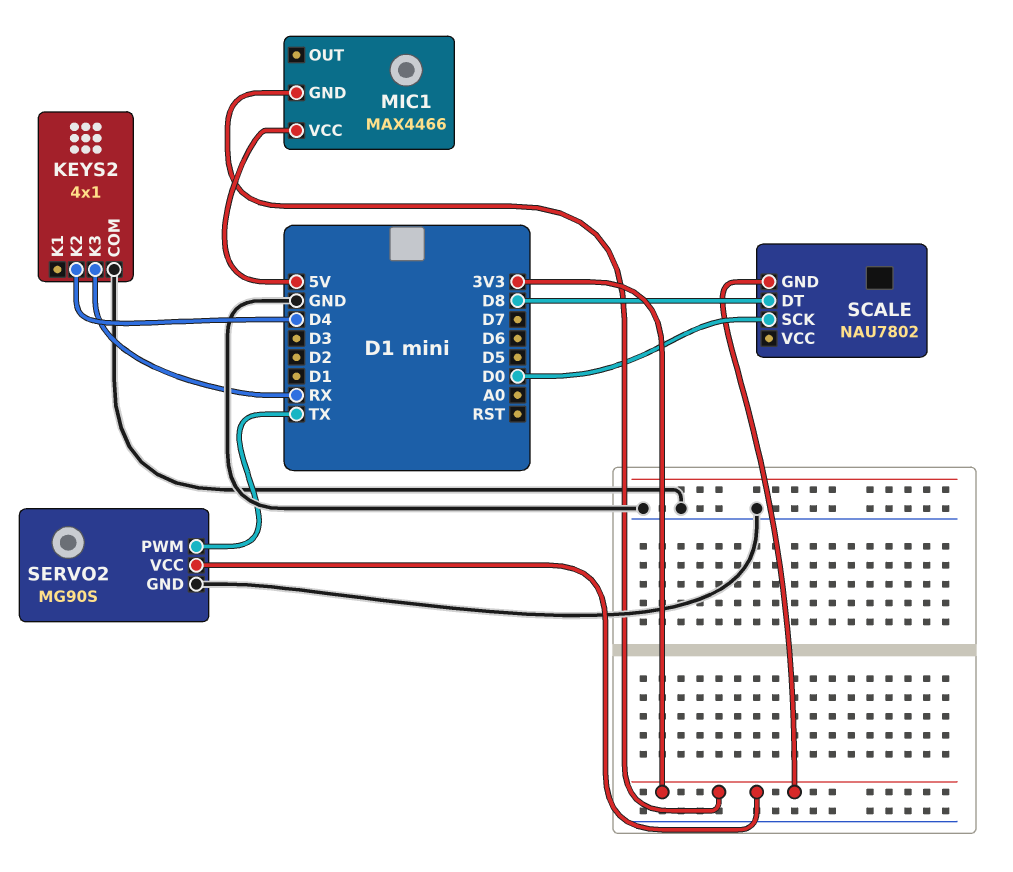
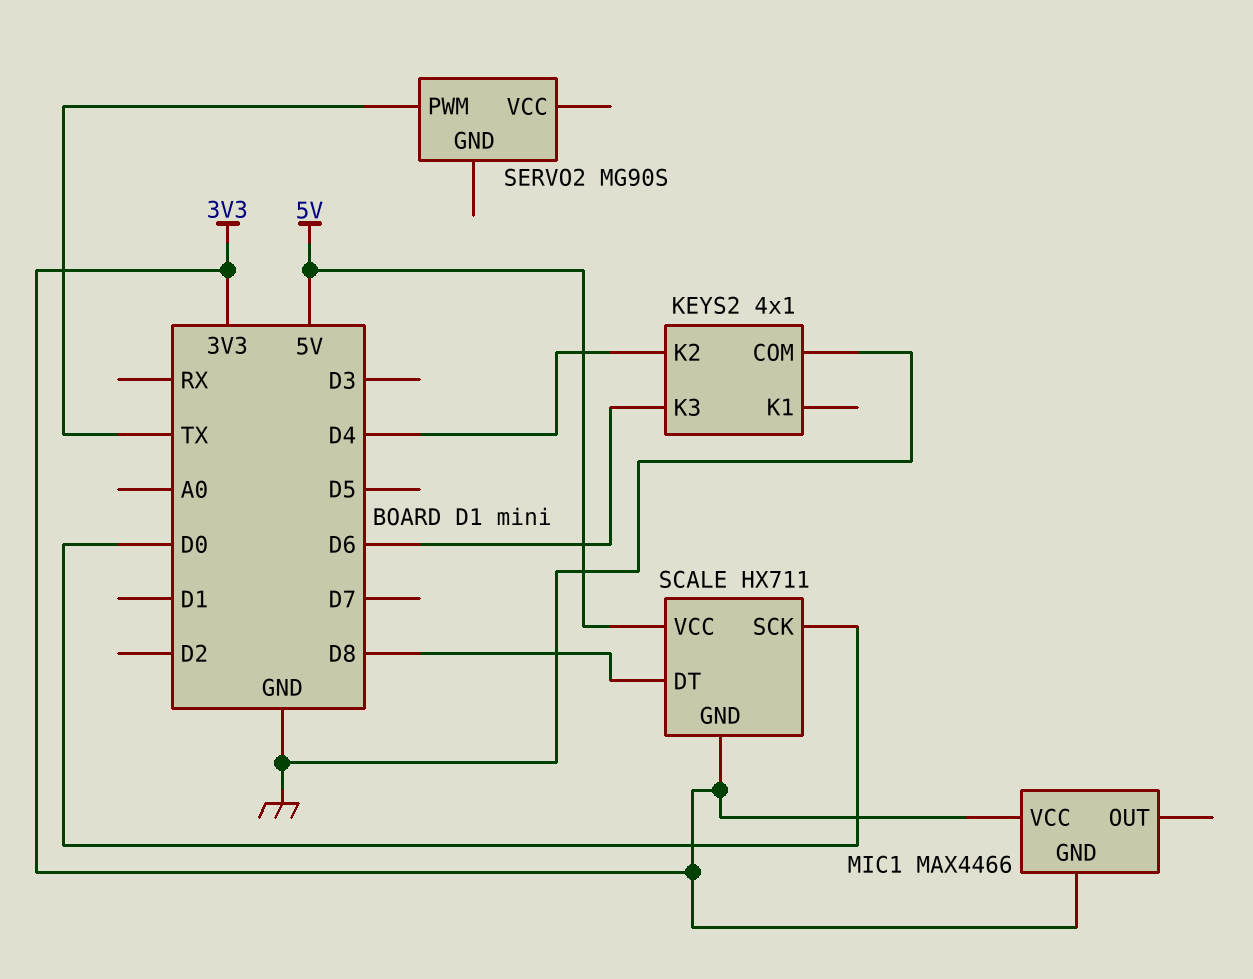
KEYS2 pin K3: RX -> D6
MIC1 pin VCC: 5V -> 3V3
SCALE: NAU7802 -> HX711
SCALE pin VCC: none -> 5V
SERVO2 pin GND: GND -> none
SERVO2 pin VCC: 3V3 -> none

